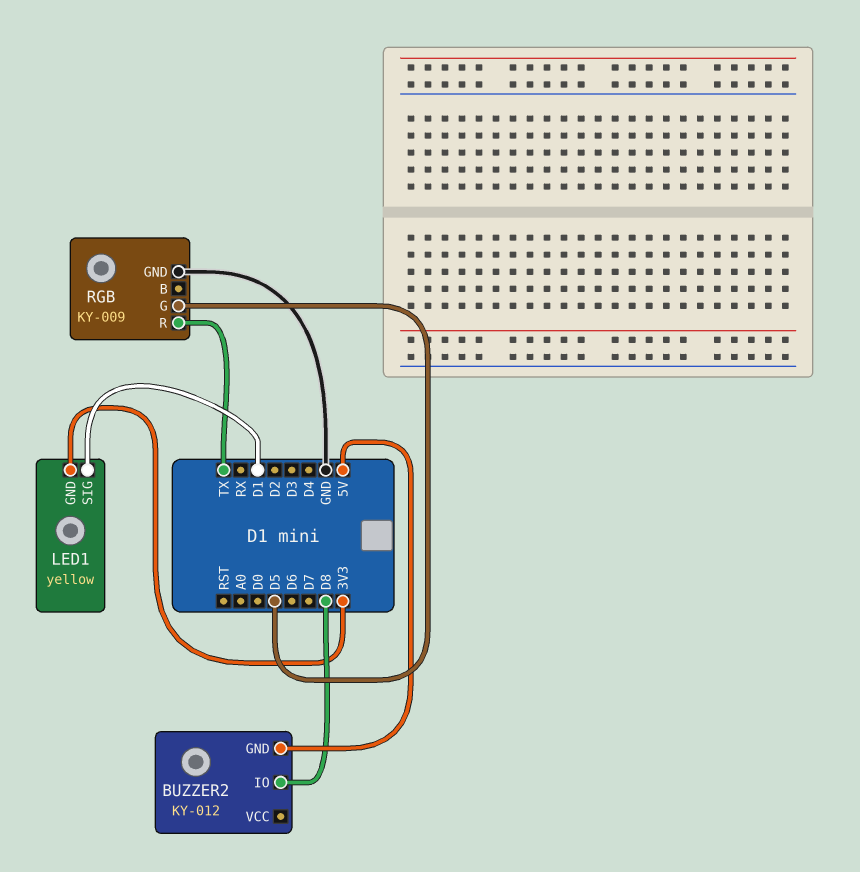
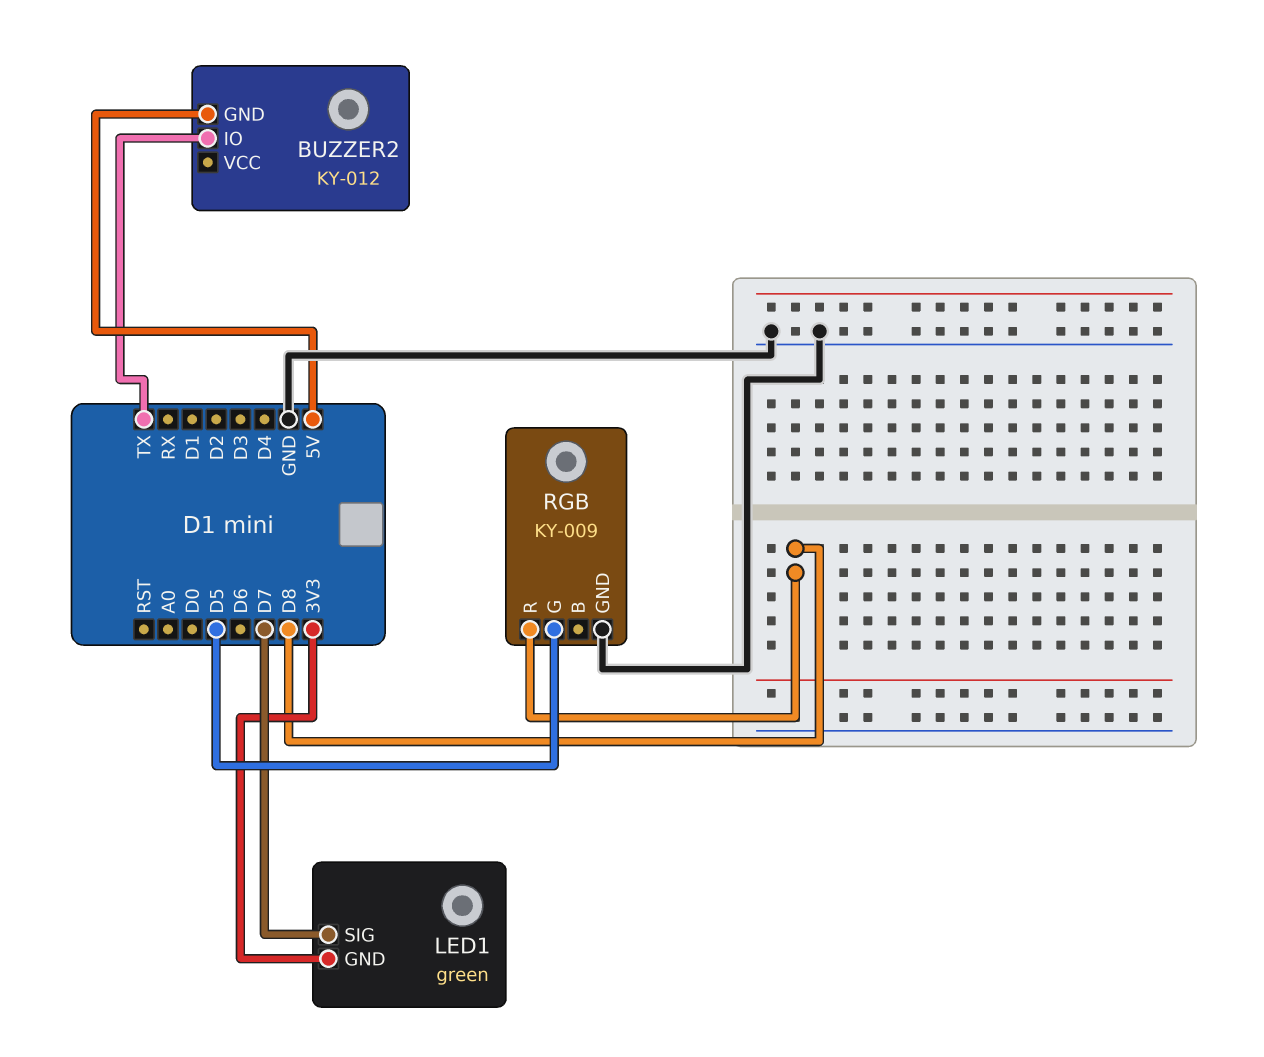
BUZZER2 pin IO: D8 -> TX
LED1: yellow -> green
LED1 pin SIG: D1 -> D7
RGB pin R: TX -> D8

